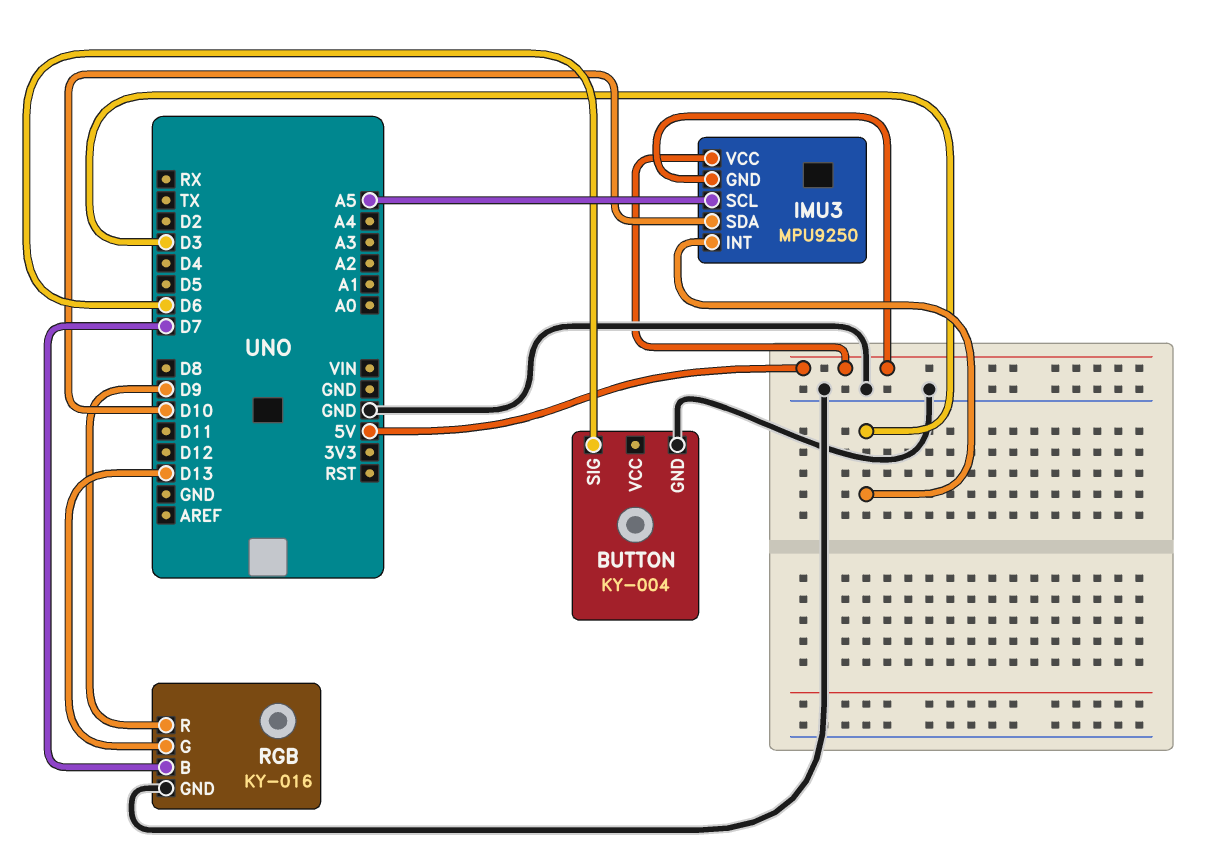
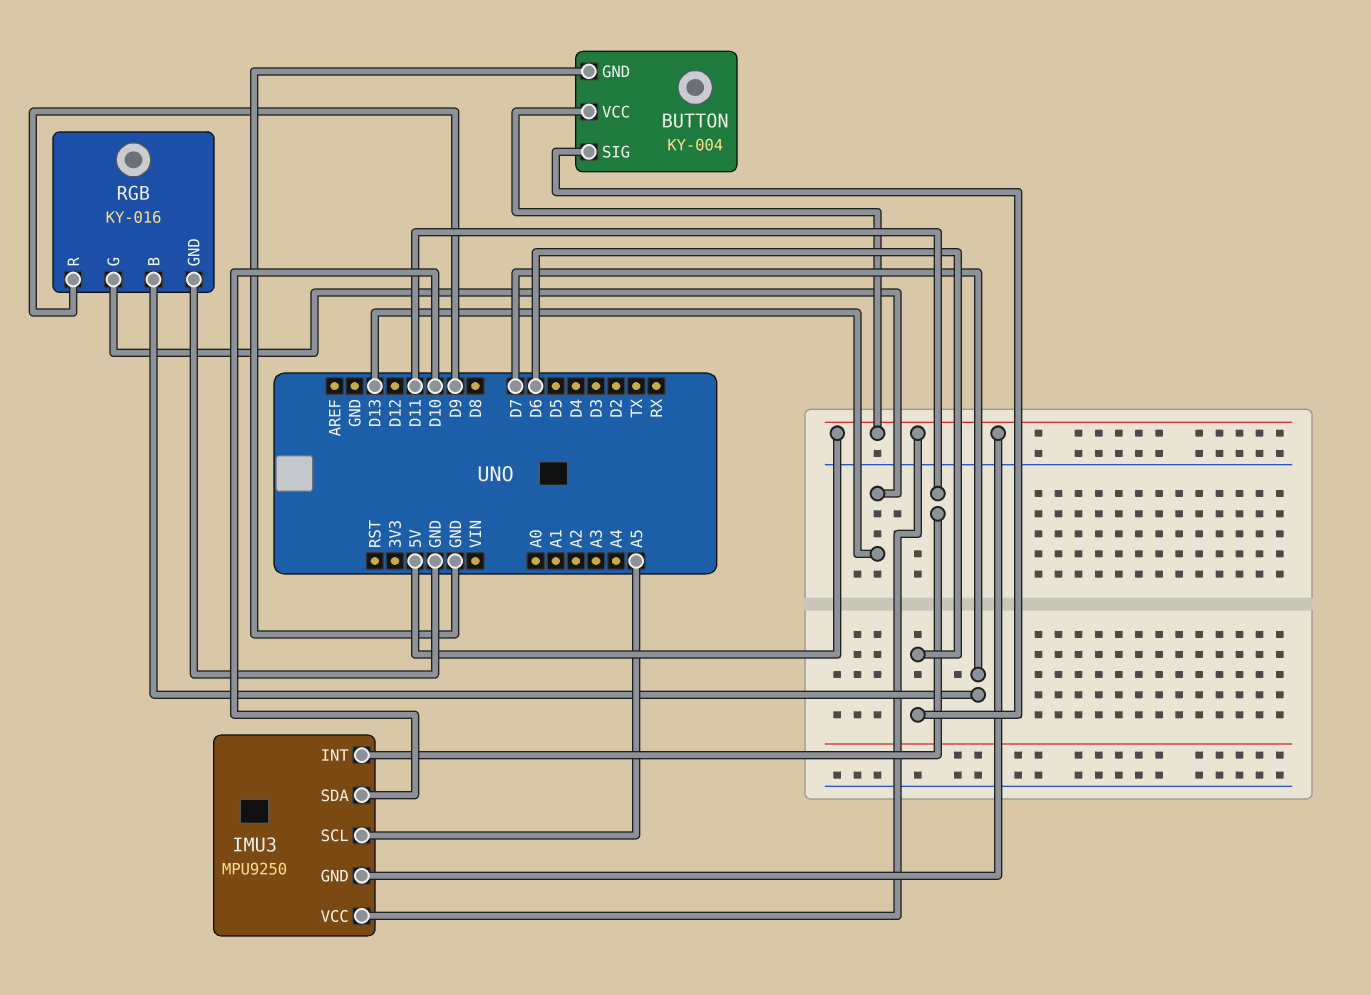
BUTTON pin VCC: none -> 5V
IMU3 pin INT: D3 -> D11

